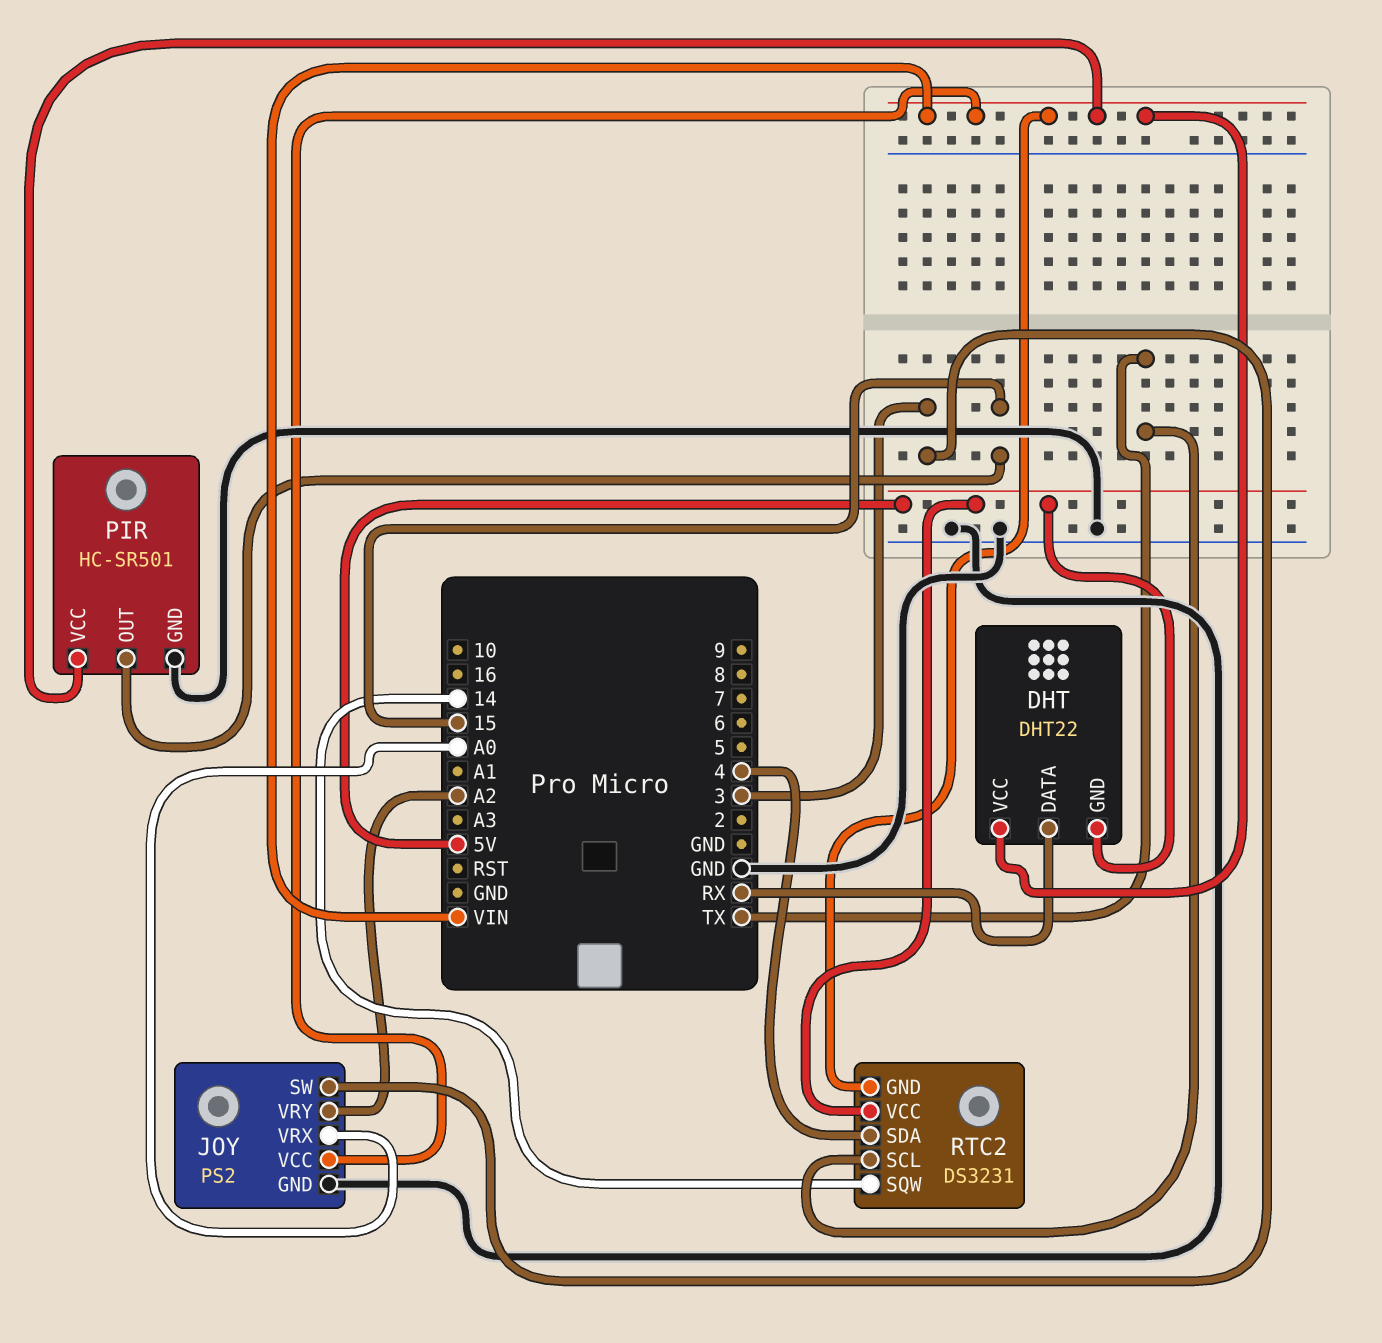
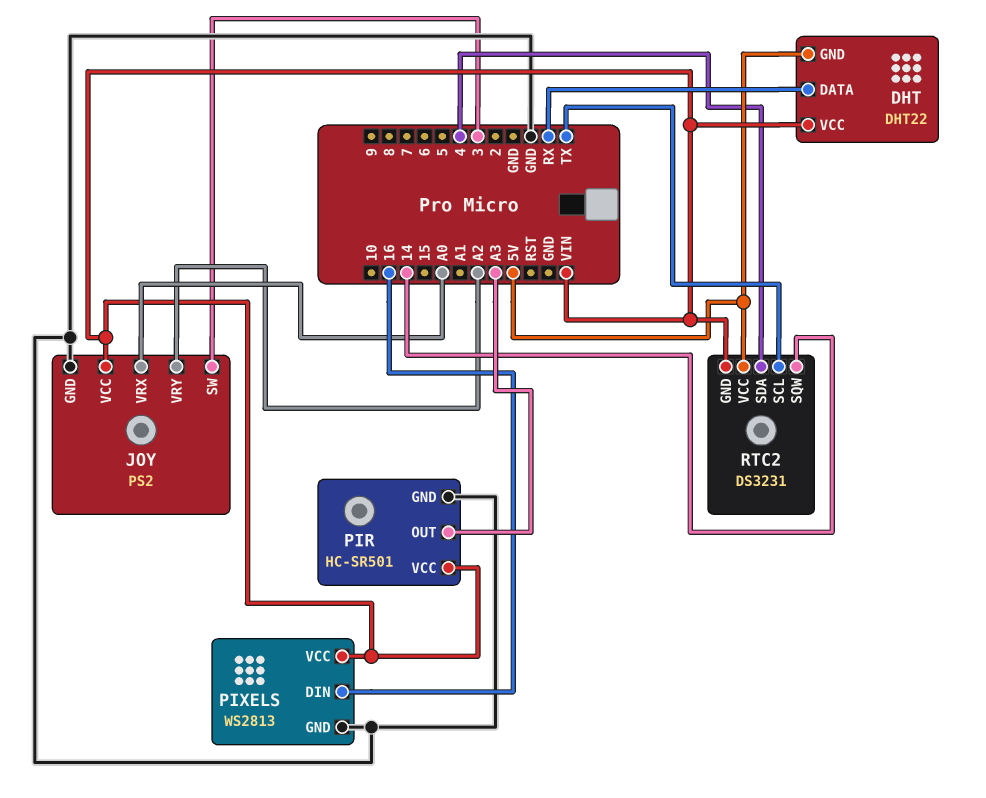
PIR pin OUT: 15 -> A3
PIXELS: none -> WS2813
PIXELS pin DIN: none -> 16
PIXELS pin GND: none -> GND
PIXELS pin VCC: none -> VIN

